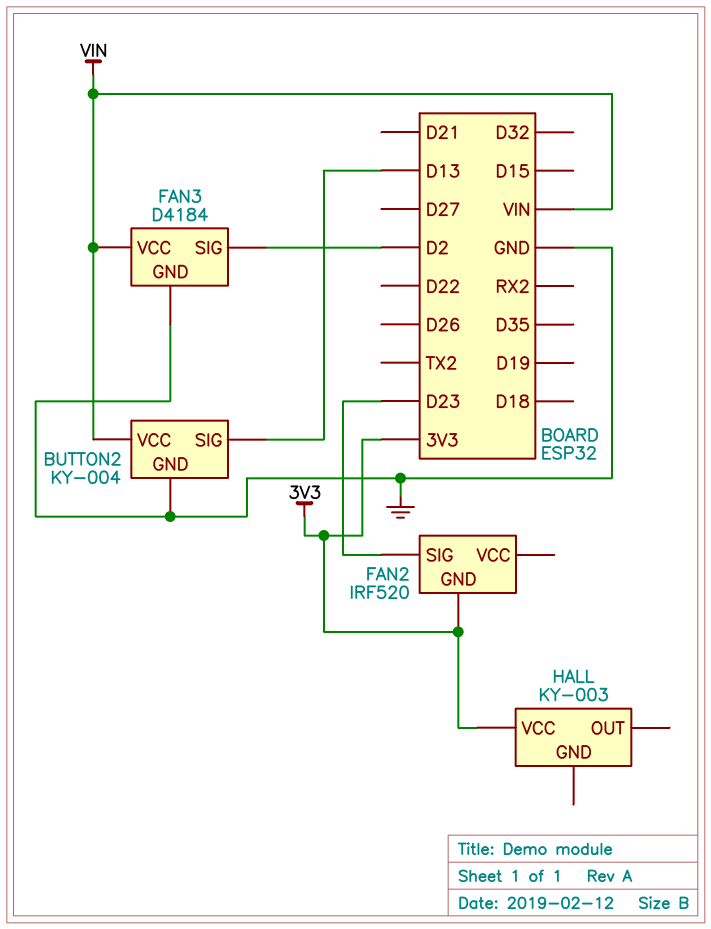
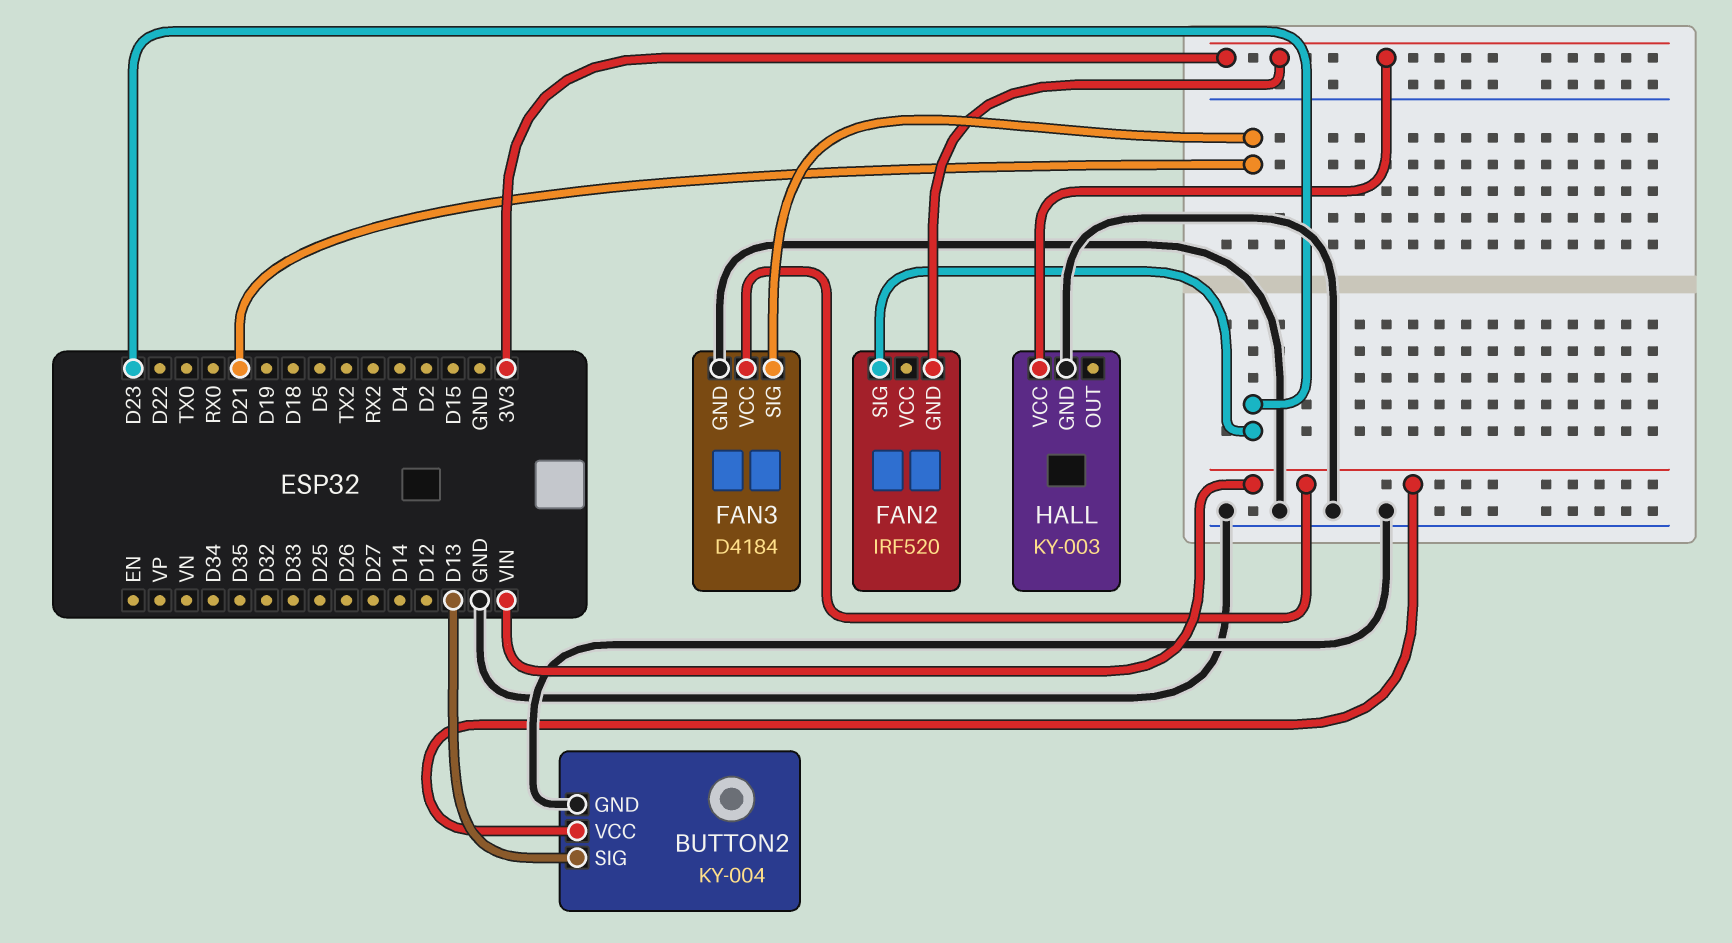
FAN3 pin SIG: D2 -> D21
HALL pin GND: none -> GND

